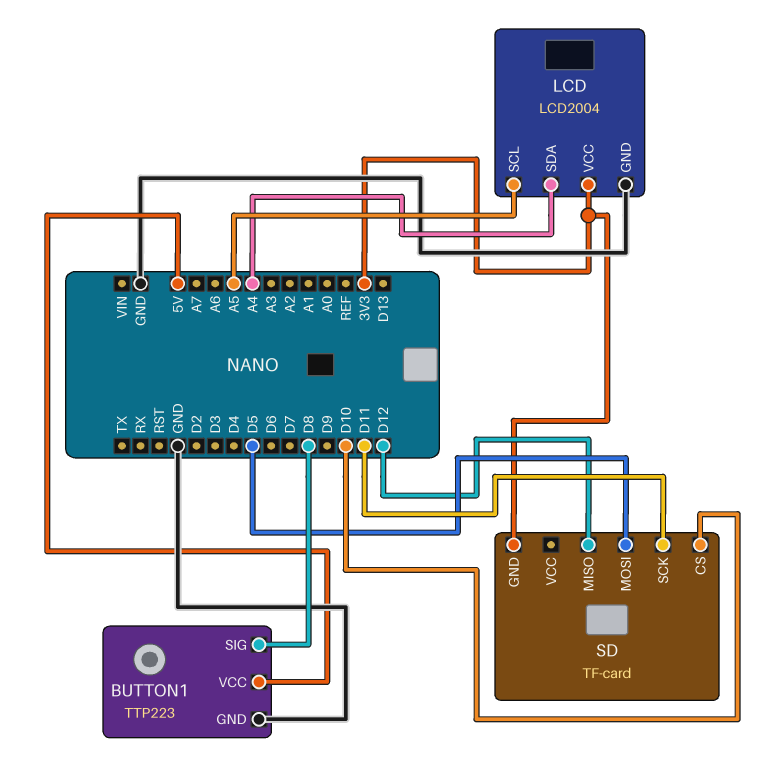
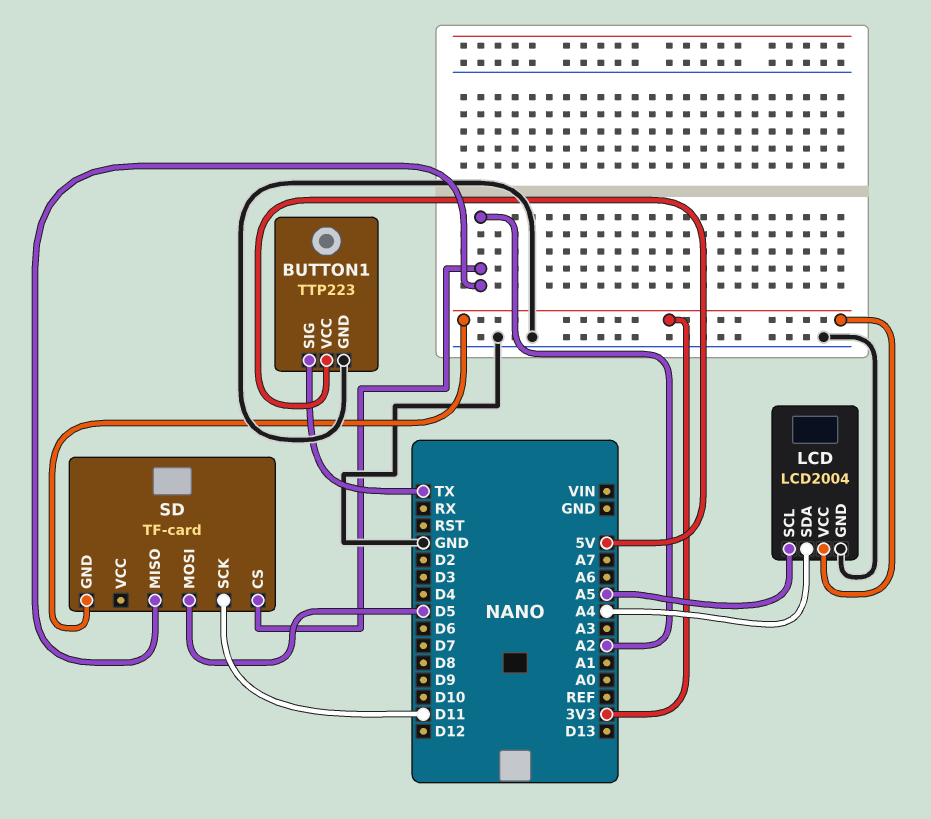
BUTTON1 pin SIG: D8 -> TX
SD pin CS: D10 -> A2
SD pin MISO: D12 -> A2

